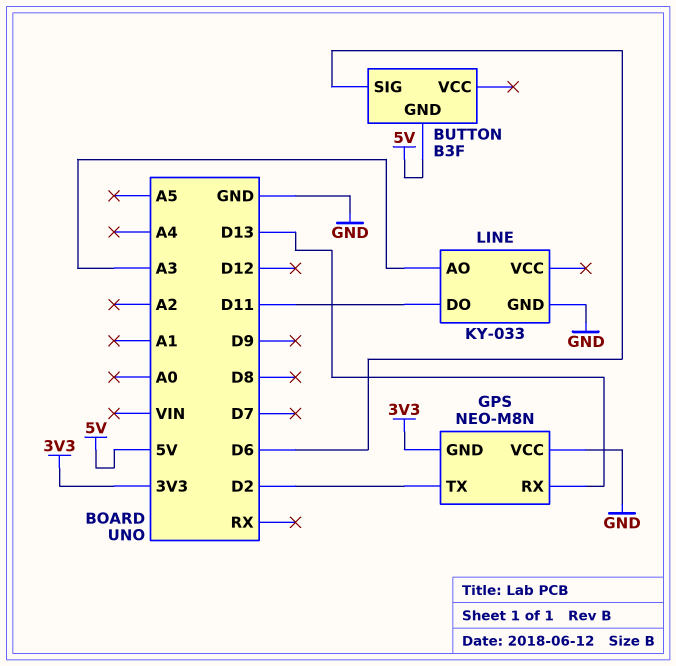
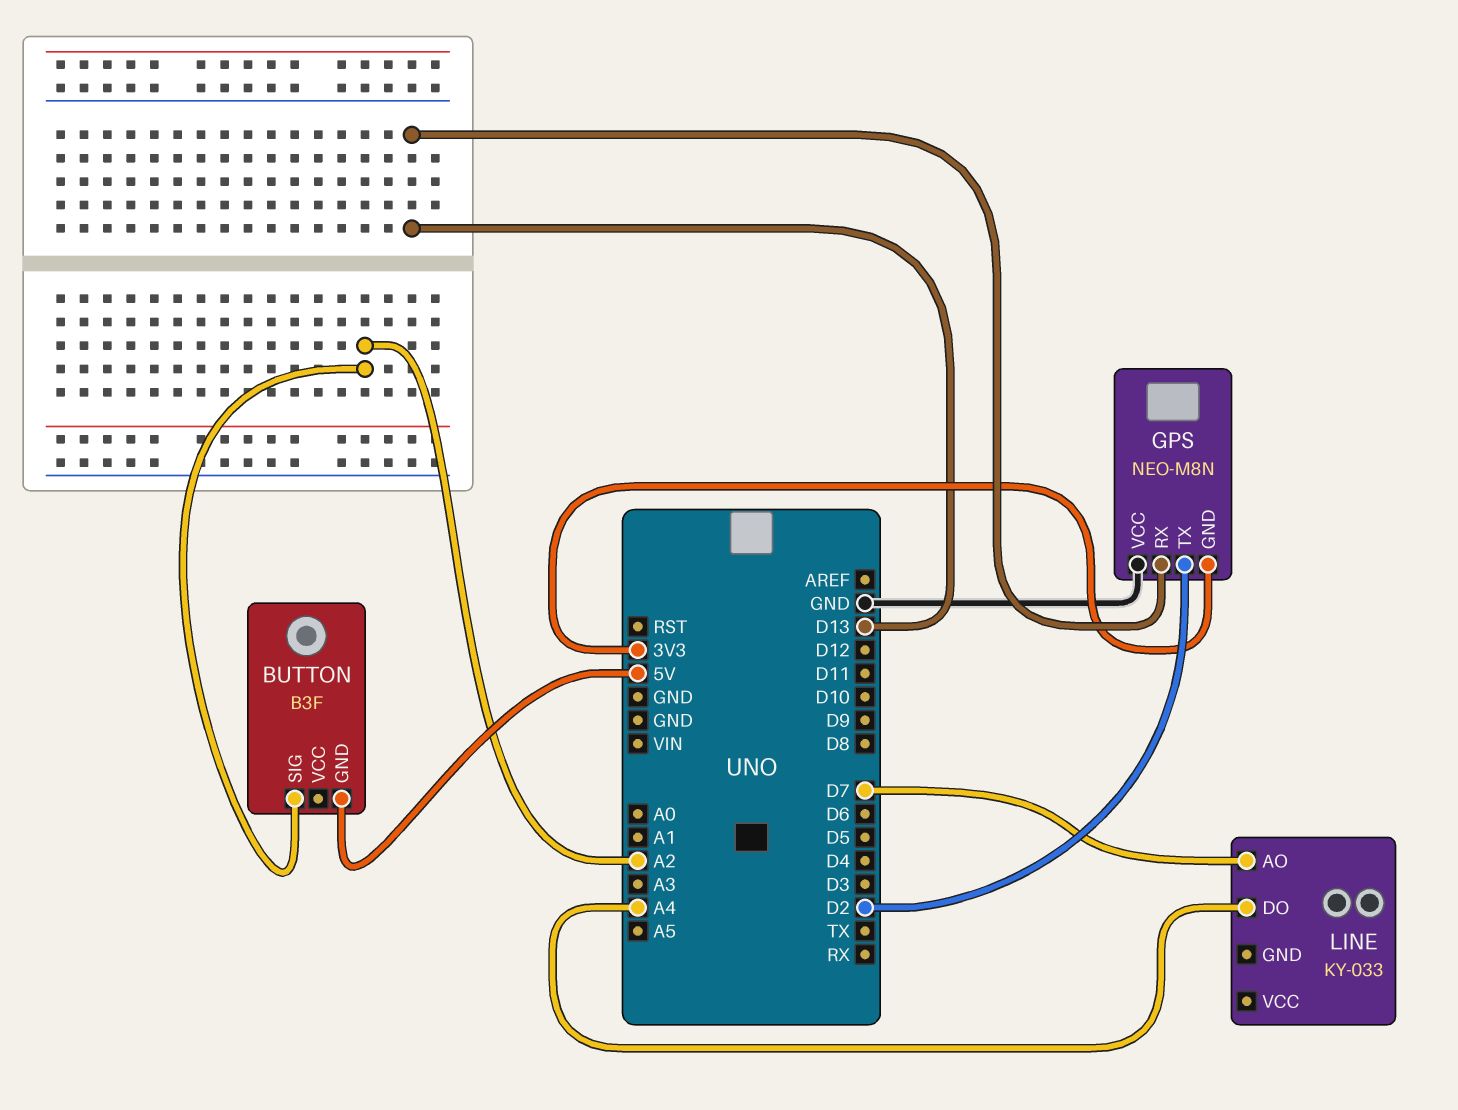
BUTTON pin SIG: D6 -> A2
LINE pin AO: A3 -> D7
LINE pin DO: D11 -> A4
LINE pin GND: GND -> none

